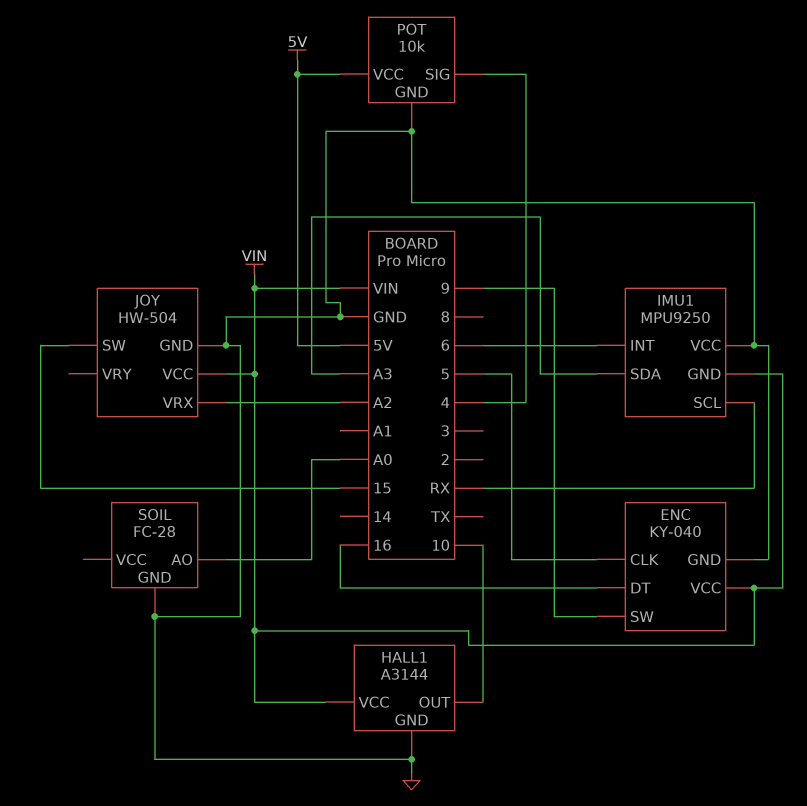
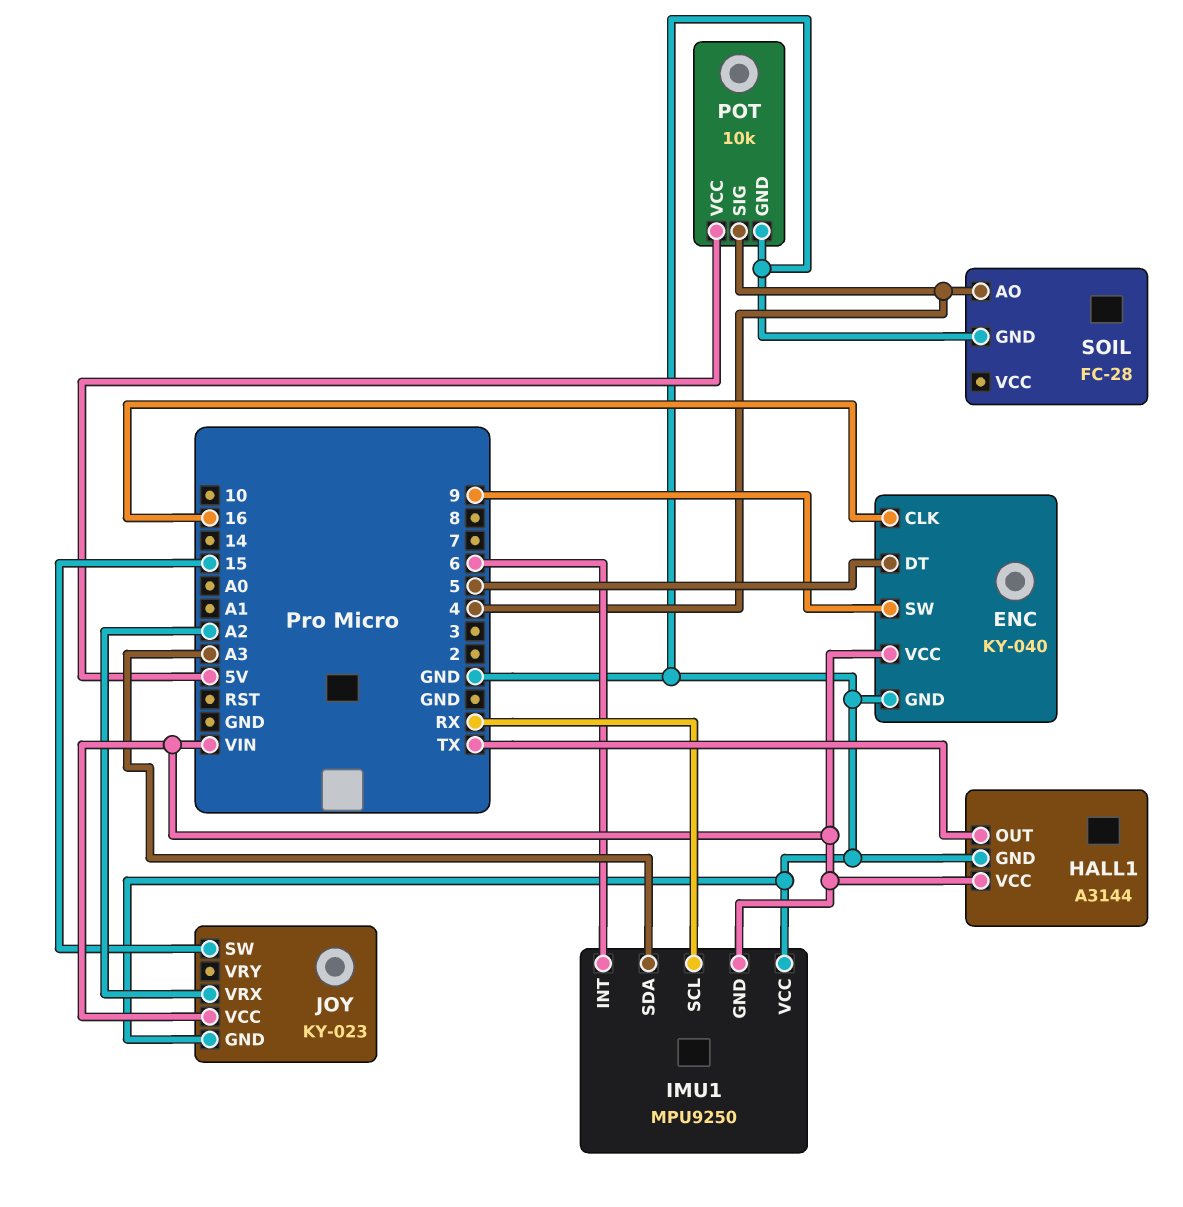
ENC pin CLK: 5 -> 16
ENC pin DT: 16 -> 5
HALL1 pin OUT: 10 -> TX
JOY: HW-504 -> KY-023
SOIL pin AO: A0 -> 4

